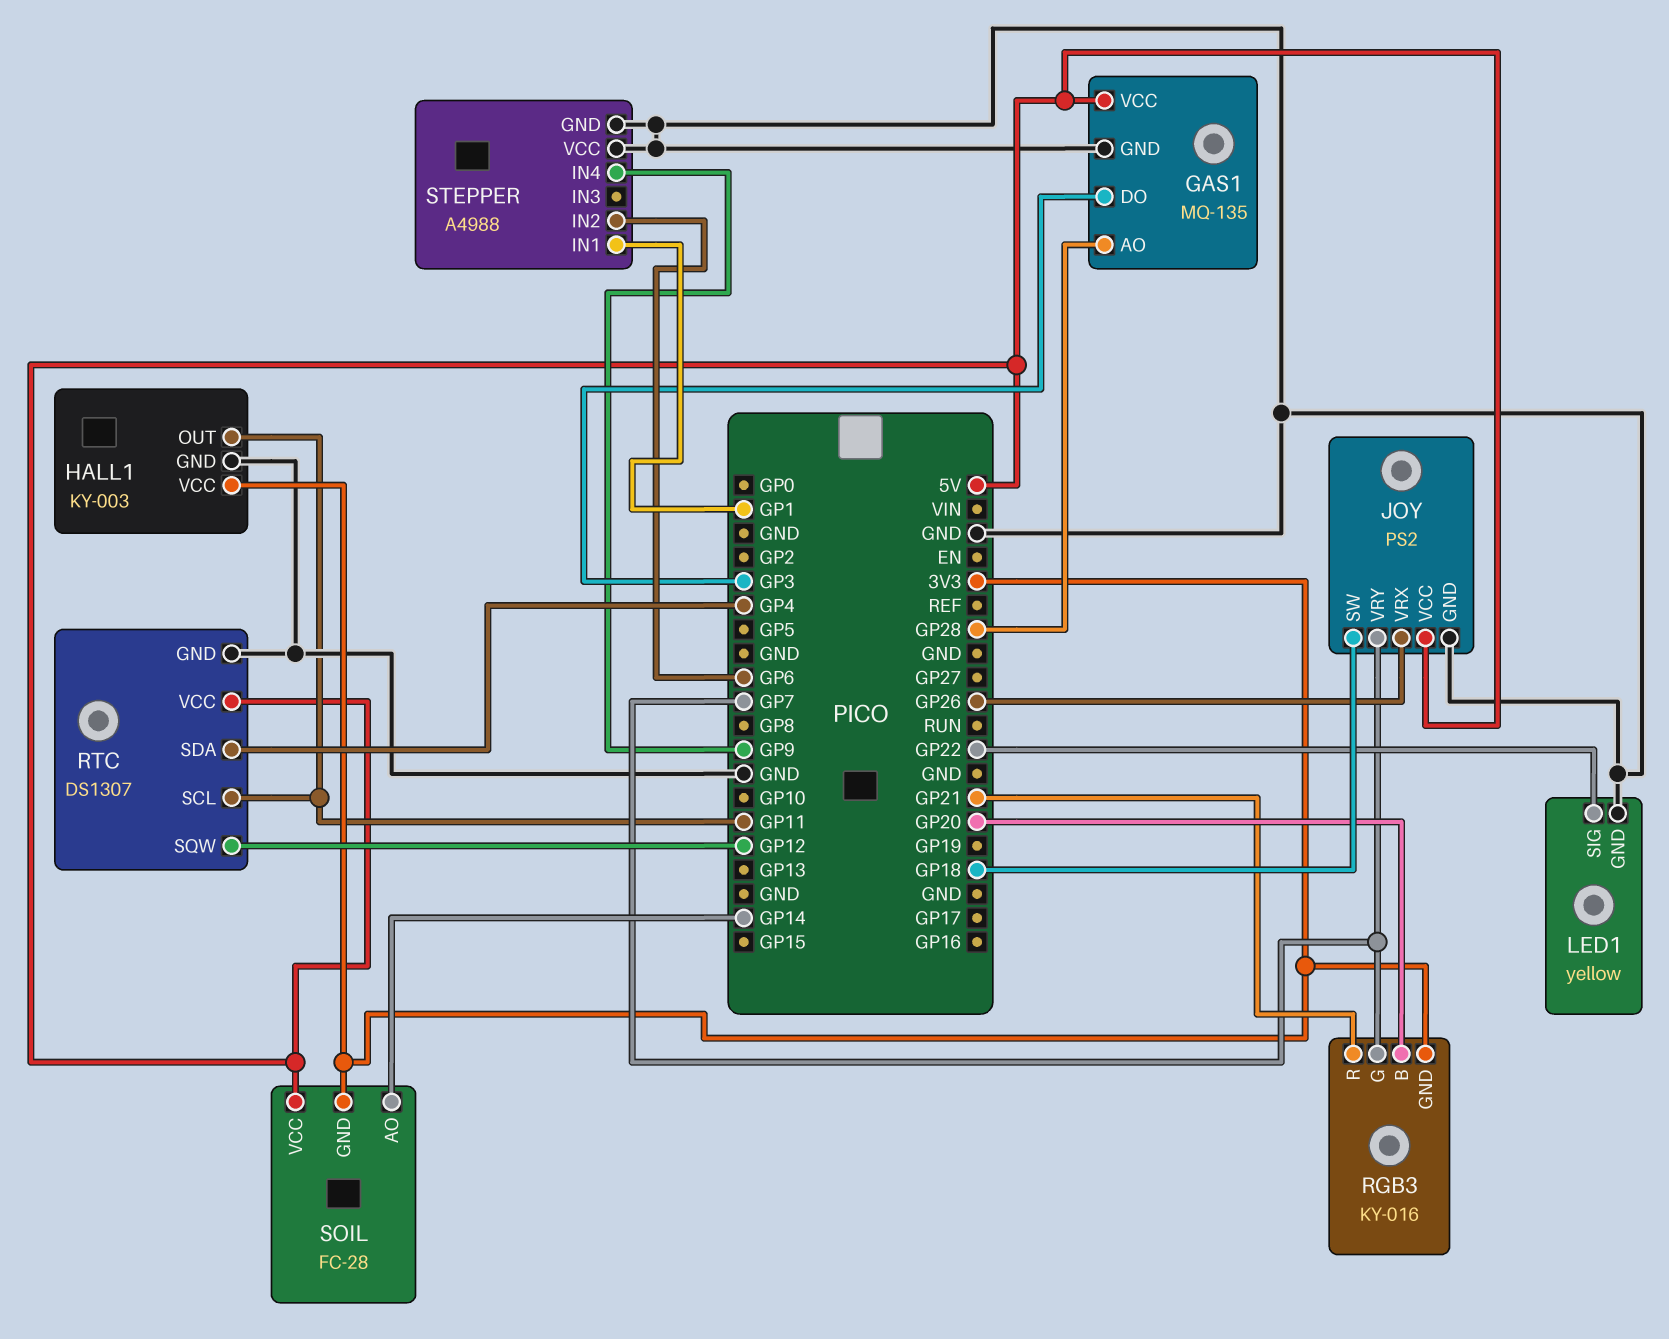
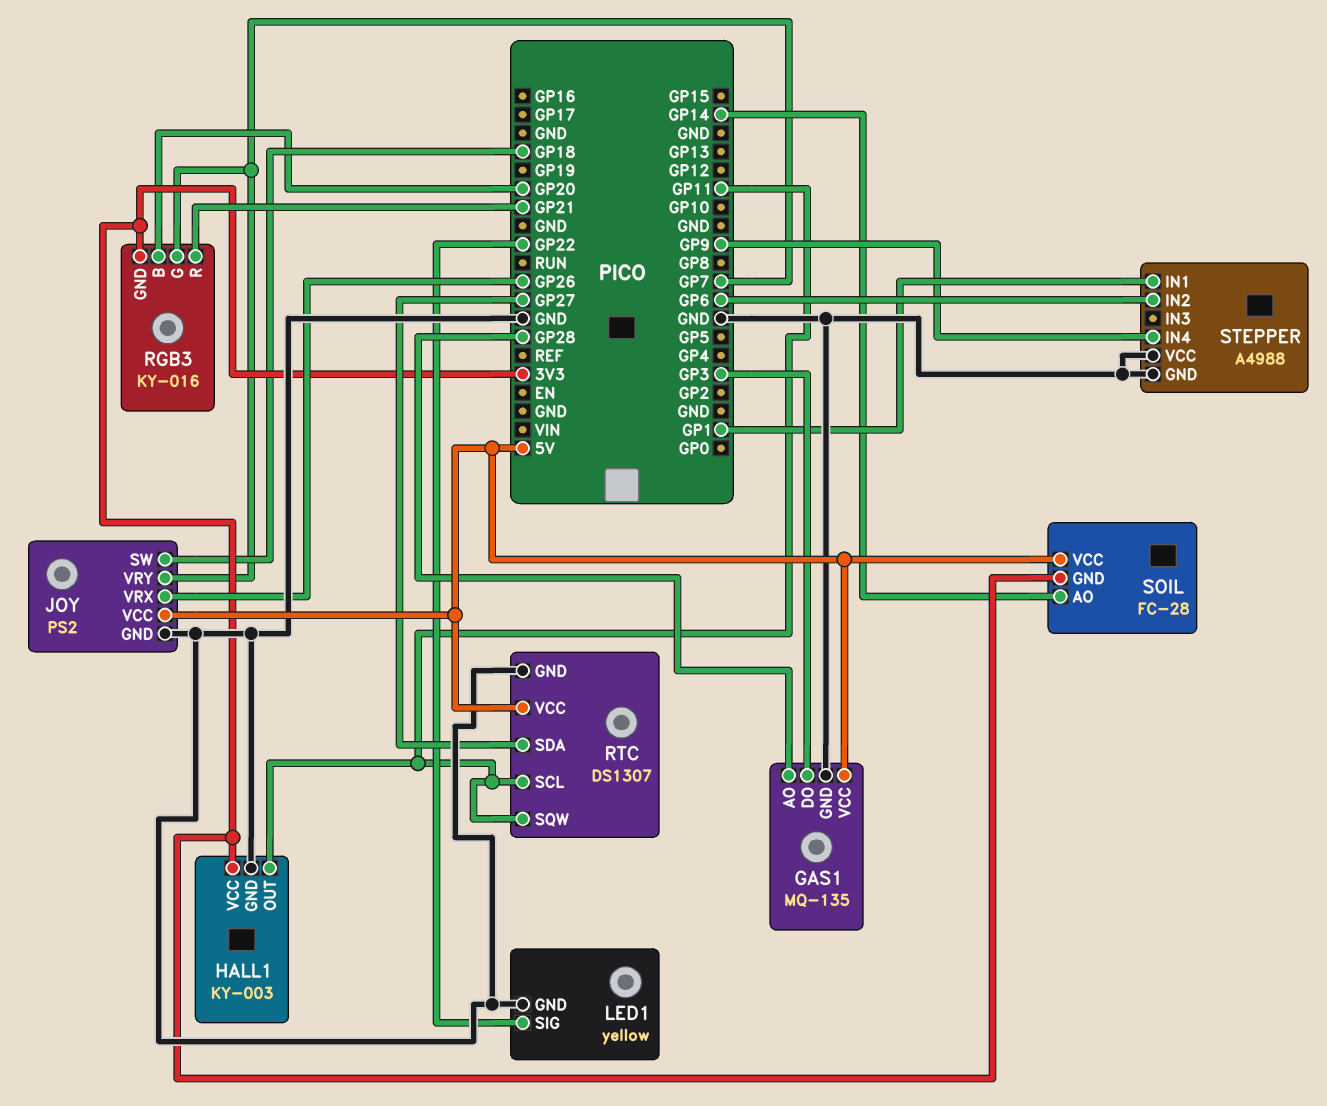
RTC pin SDA: GP4 -> GP27
RTC pin SQW: GP12 -> GP11

